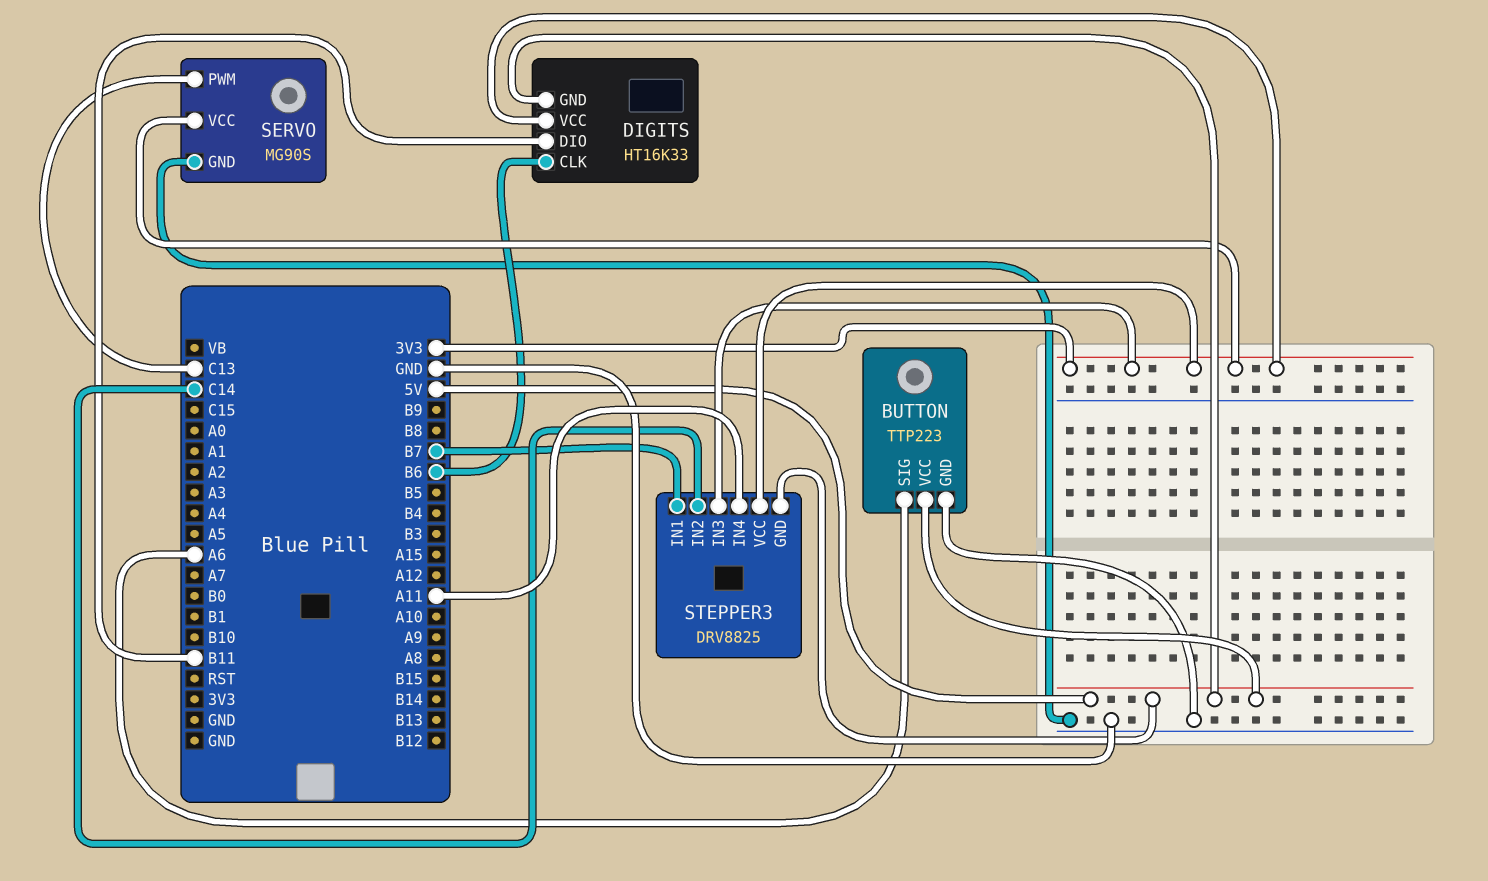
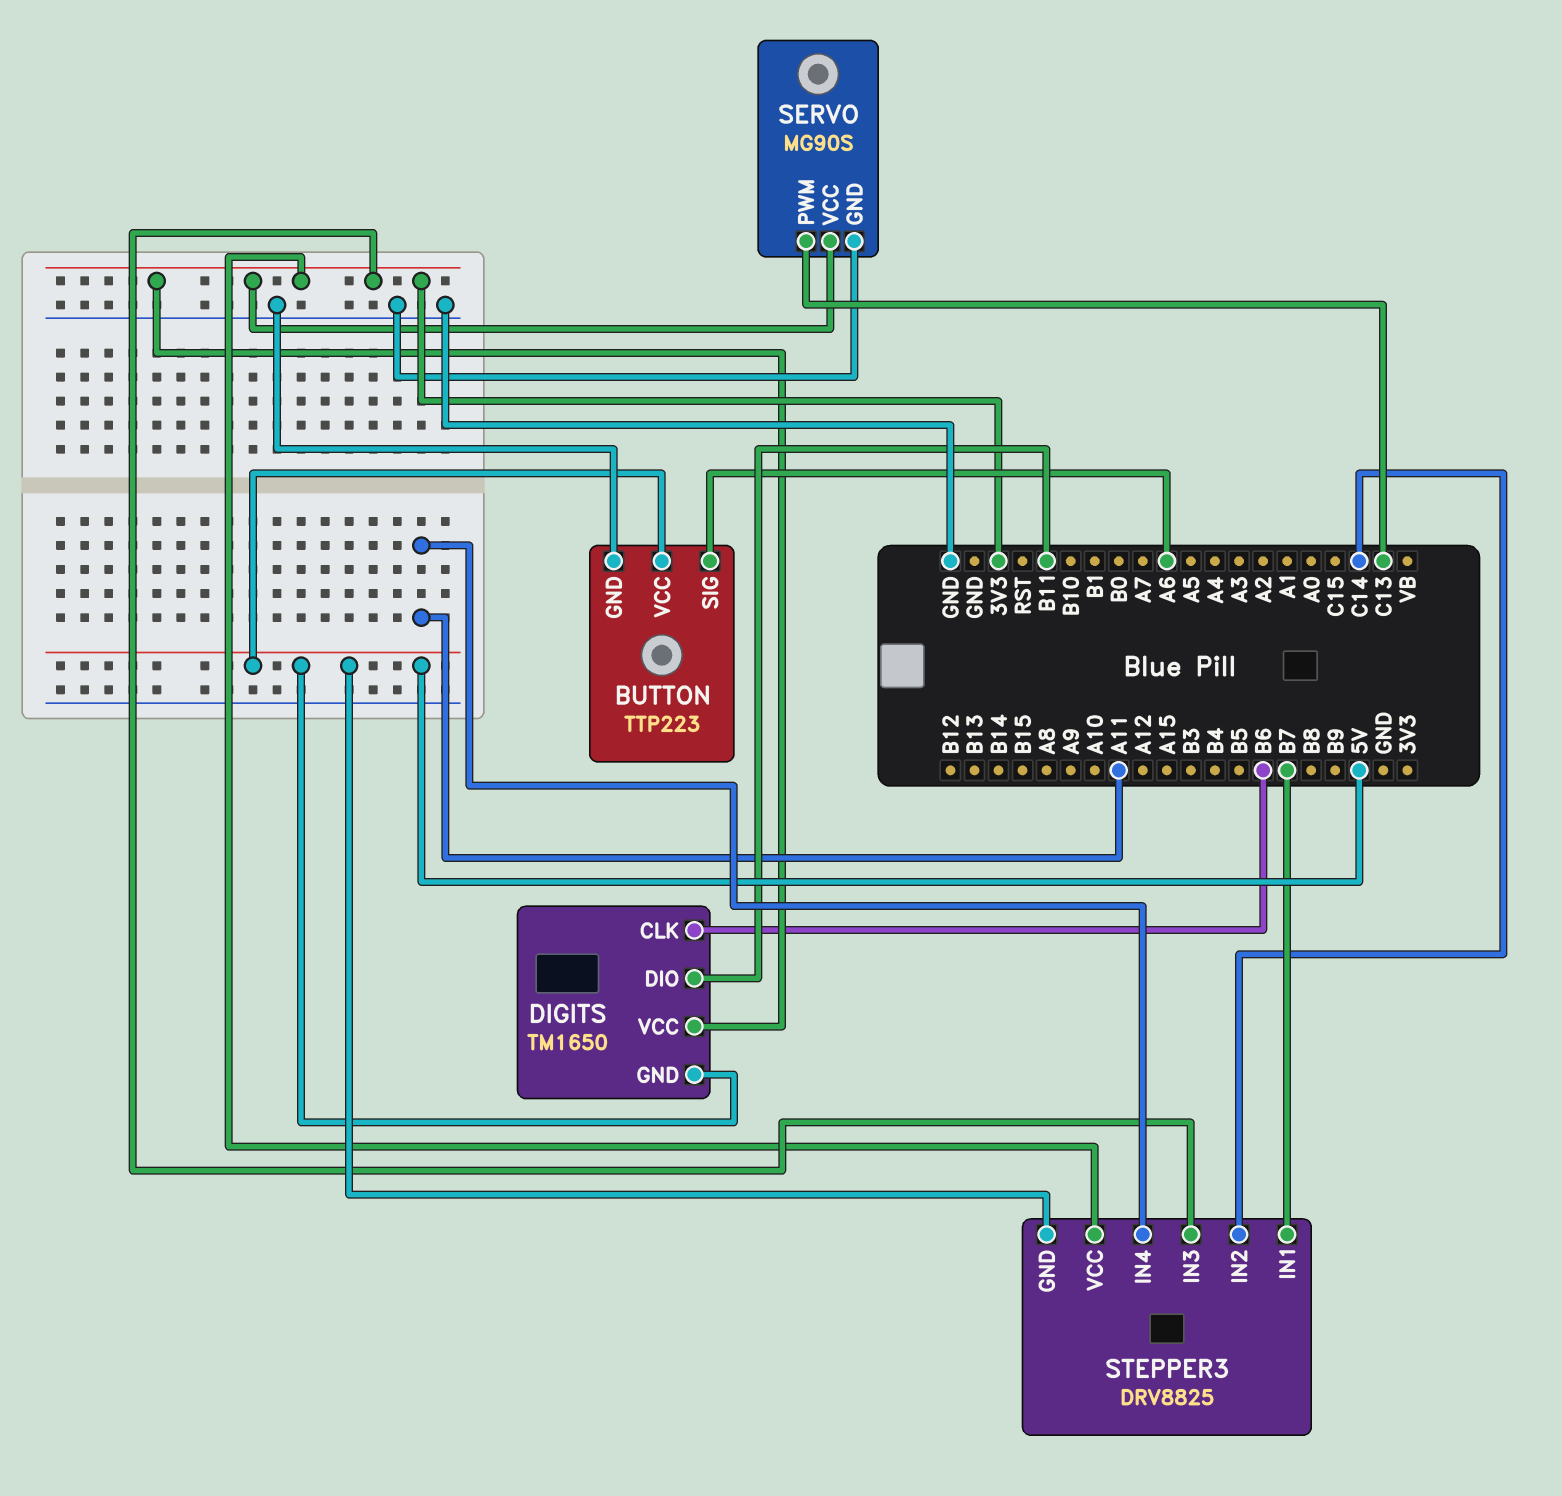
DIGITS: HT16K33 -> TM1650

